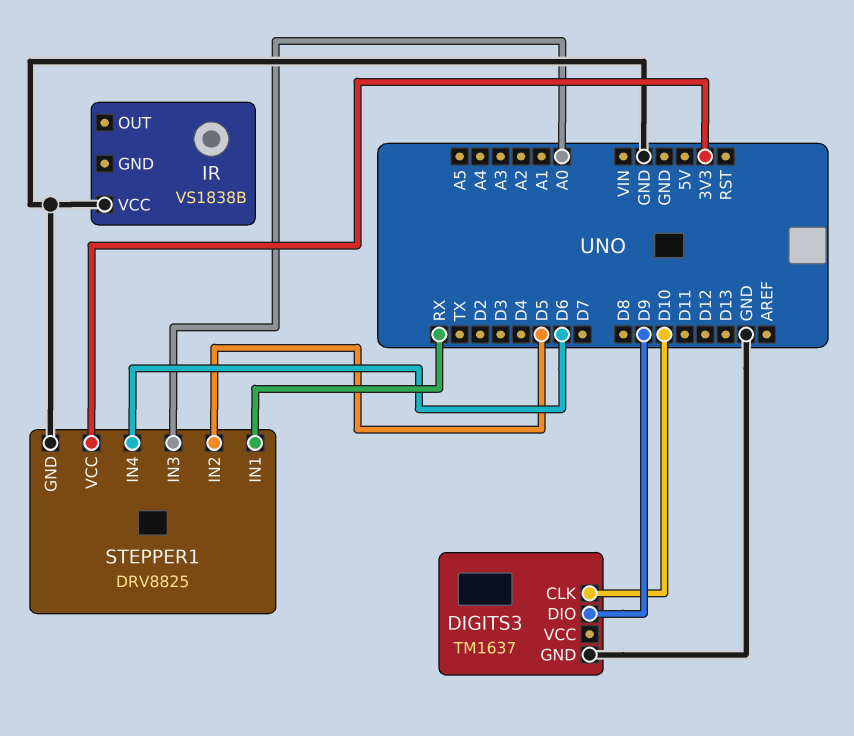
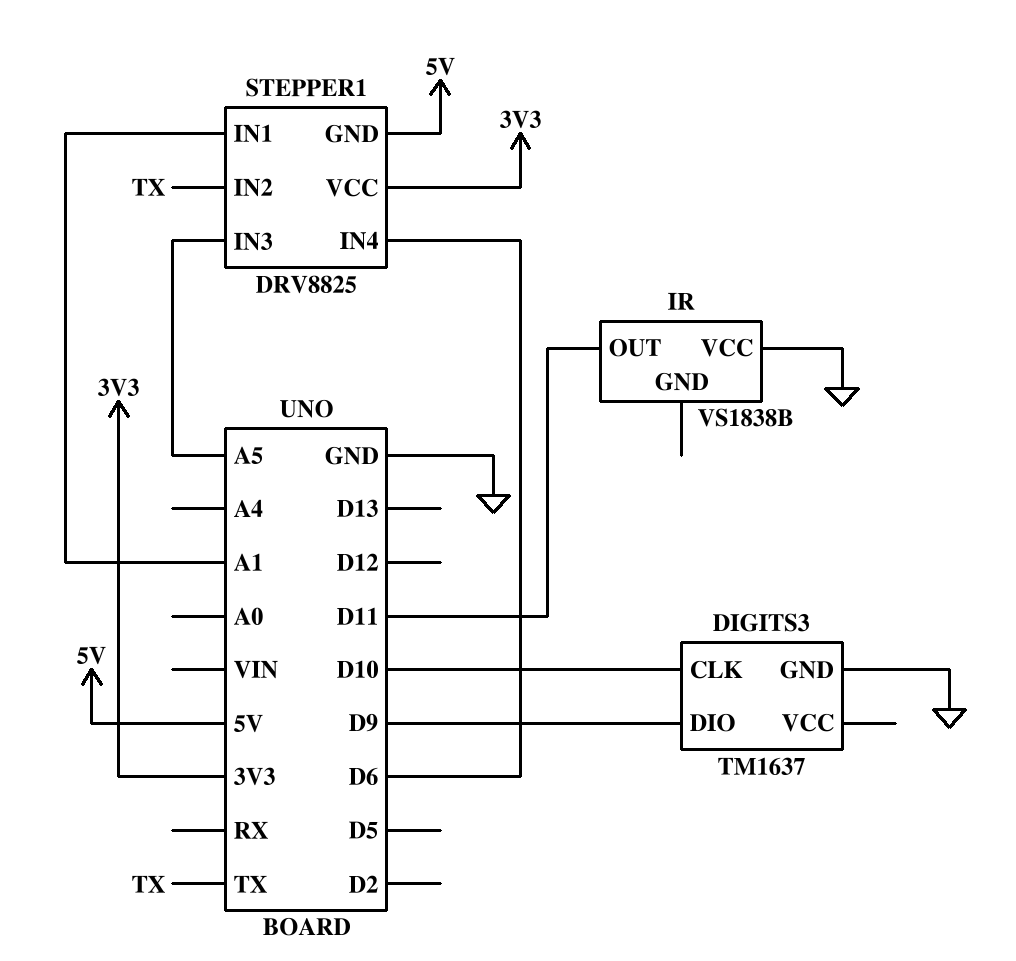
IR pin OUT: none -> D11
STEPPER1 pin GND: GND -> 5V
STEPPER1 pin IN1: RX -> A1
STEPPER1 pin IN2: D5 -> TX
STEPPER1 pin IN3: A0 -> A5

